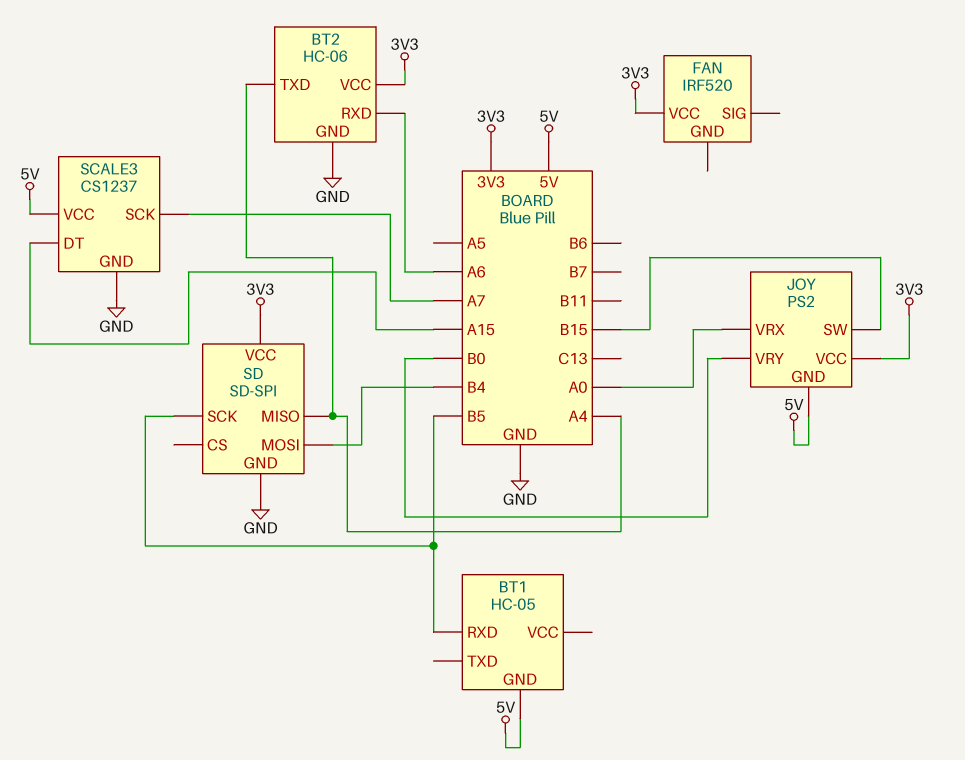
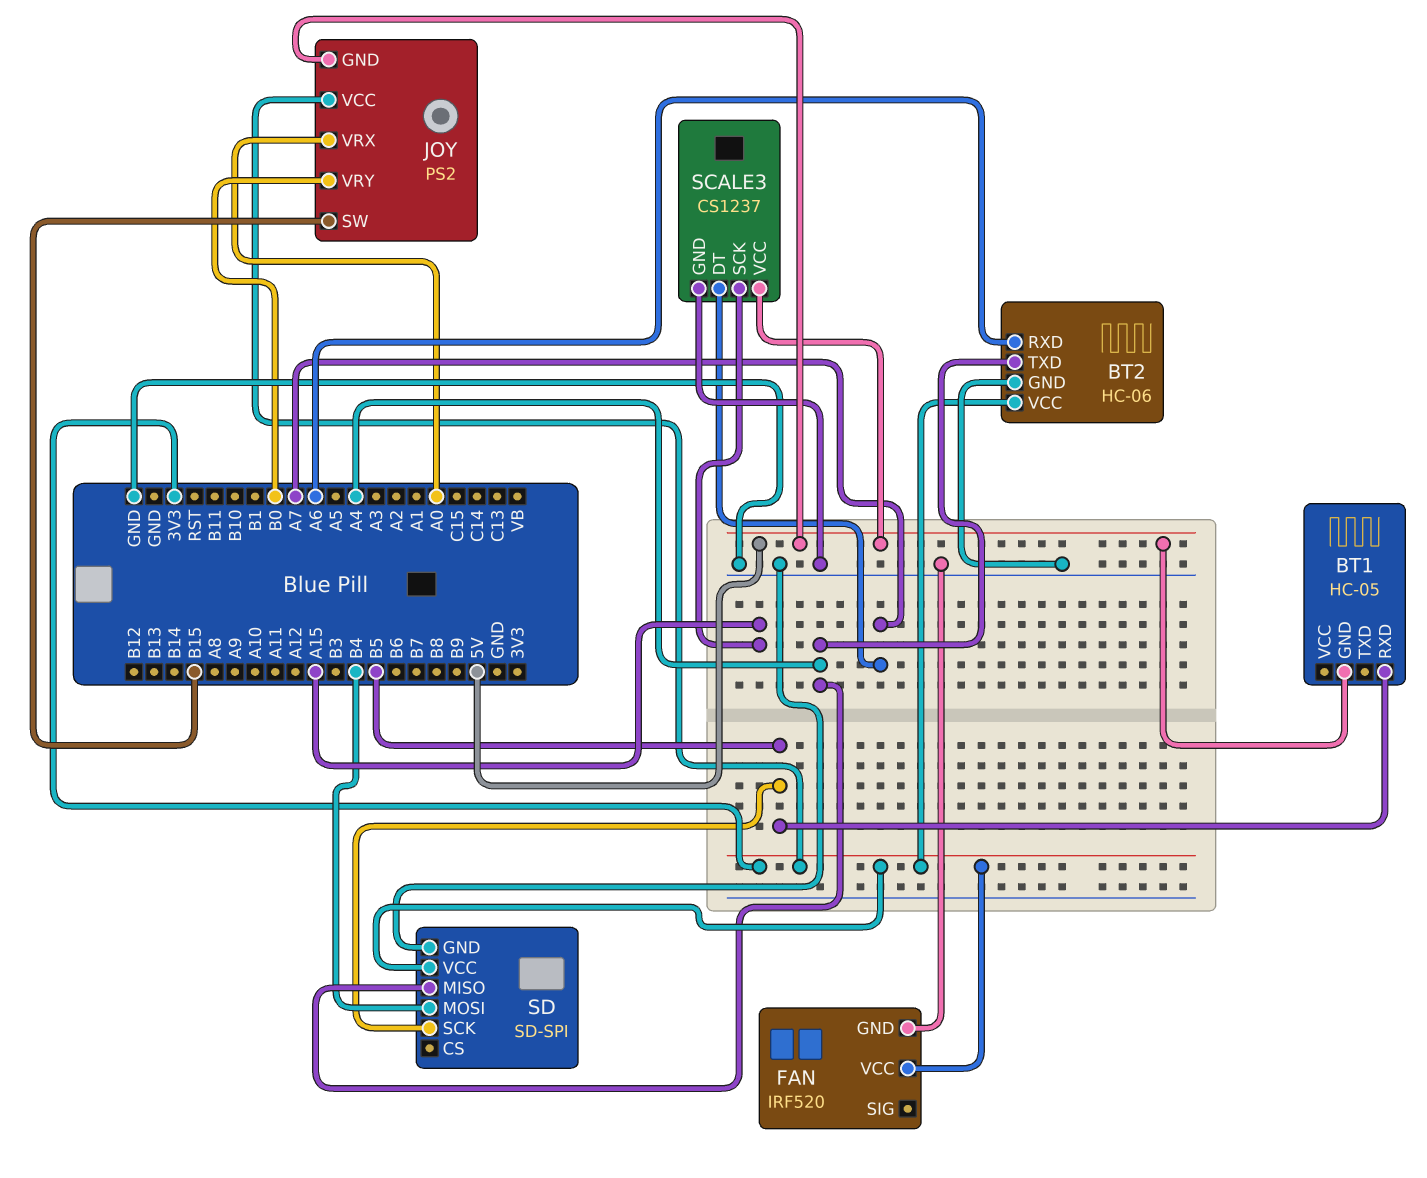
FAN pin GND: none -> GND
SCALE3 pin DT: A15 -> A7
SCALE3 pin SCK: A7 -> A15

